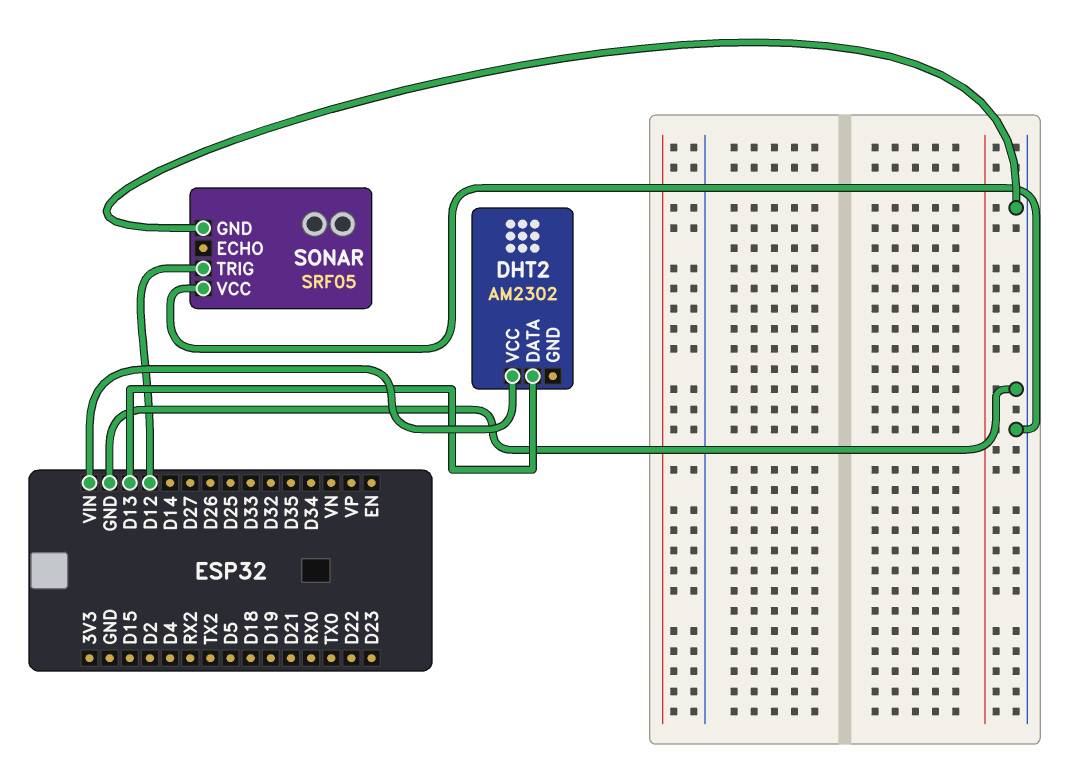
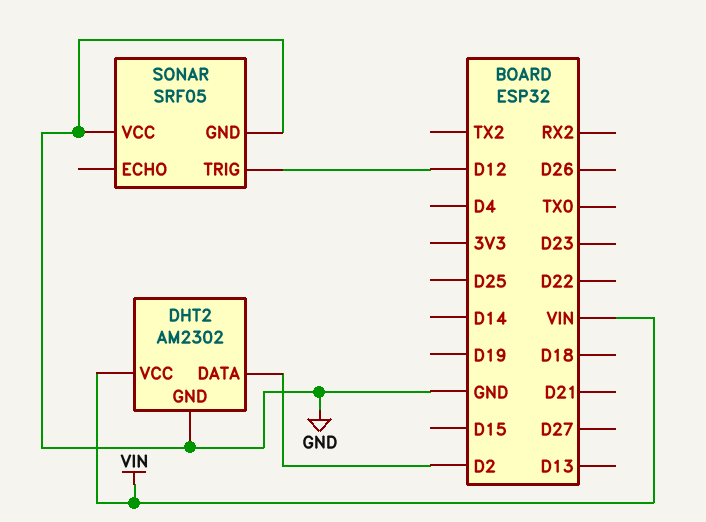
DHT2 pin DATA: D13 -> D2
DHT2 pin GND: none -> GND

